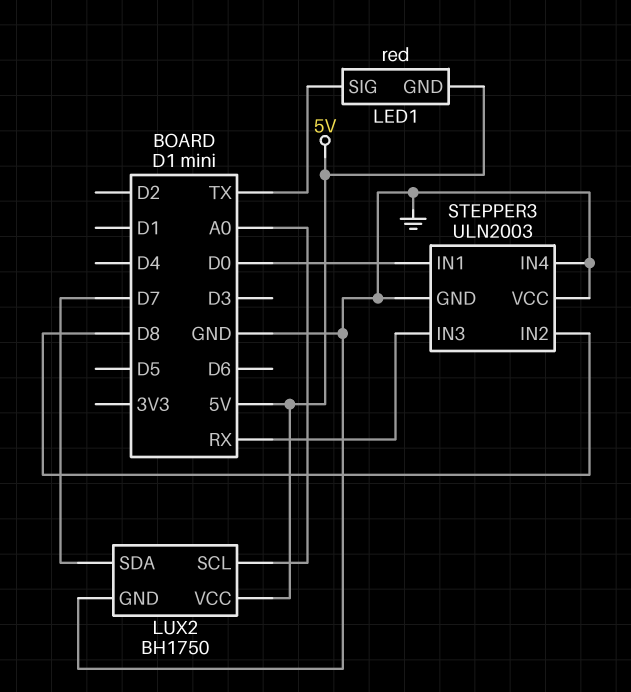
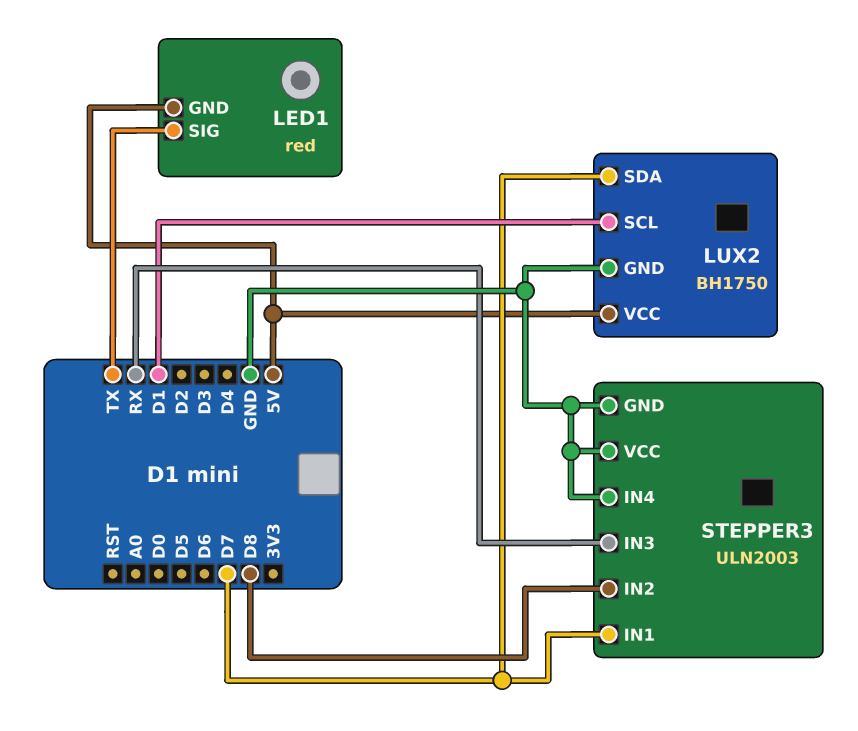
LUX2 pin SCL: A0 -> D1
STEPPER3 pin IN1: D0 -> D7

